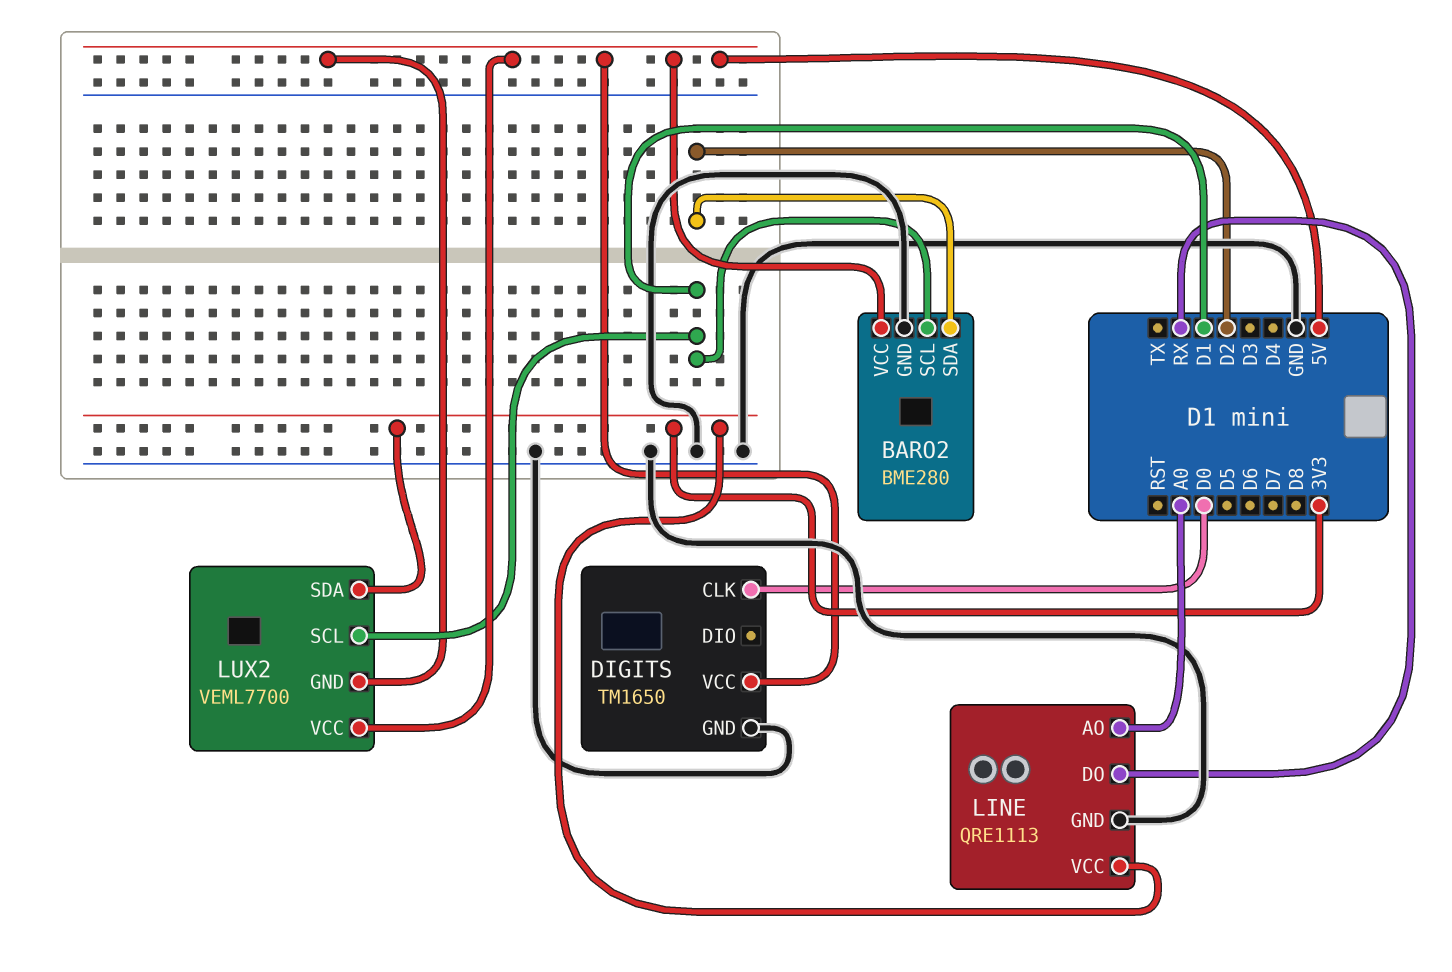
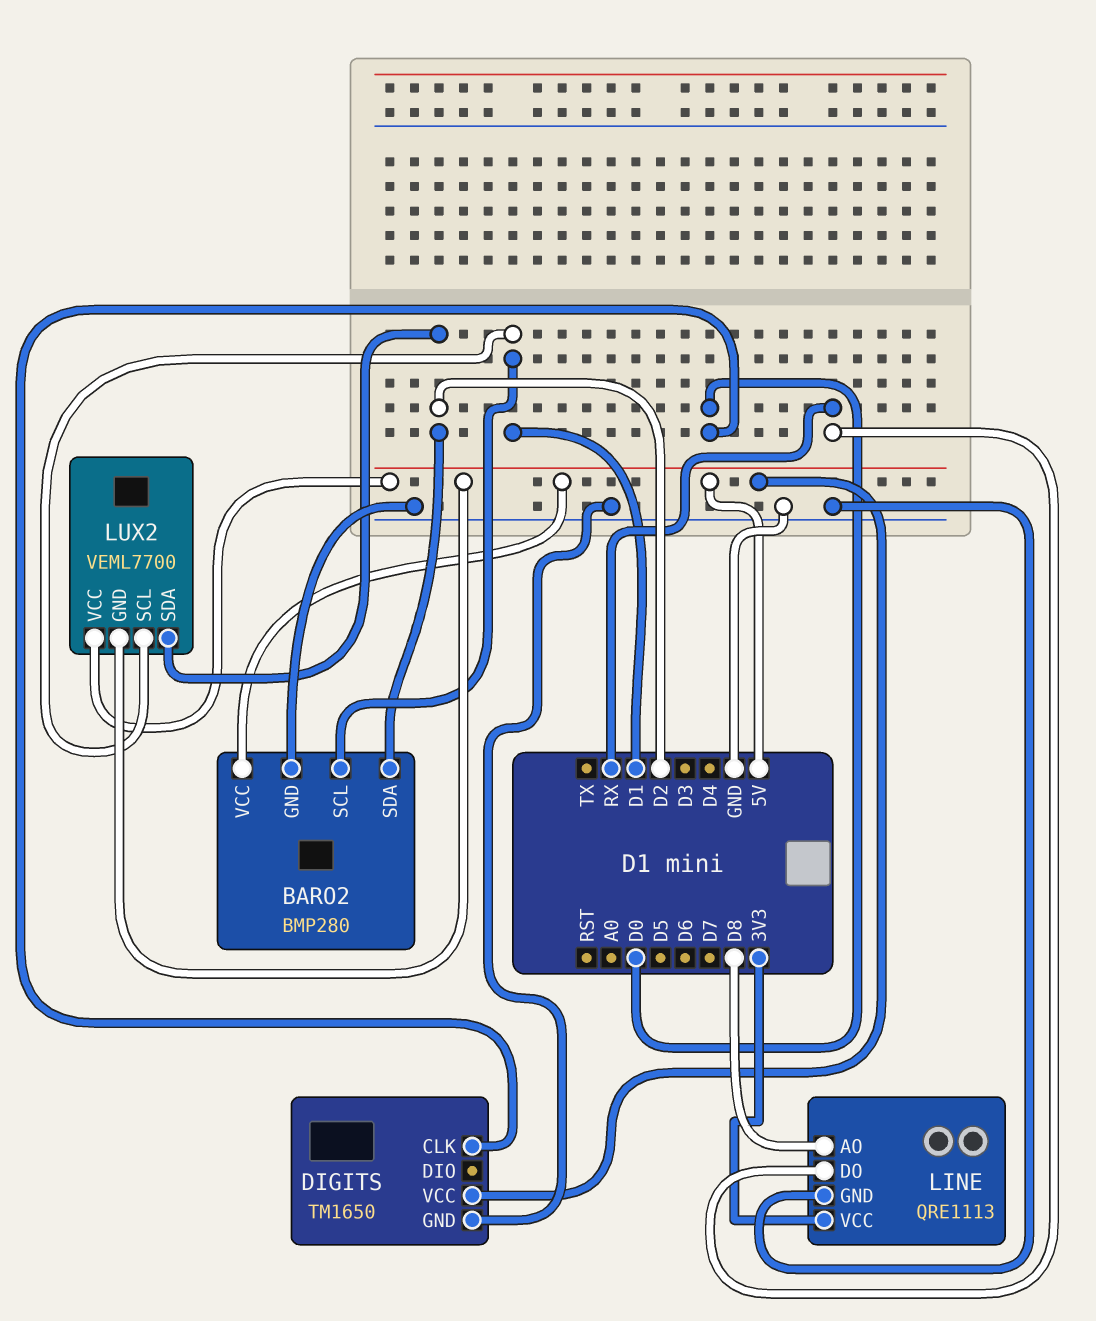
BARO2: BME280 -> BMP280
LINE pin AO: A0 -> D8
LUX2 pin SDA: 3V3 -> D2

